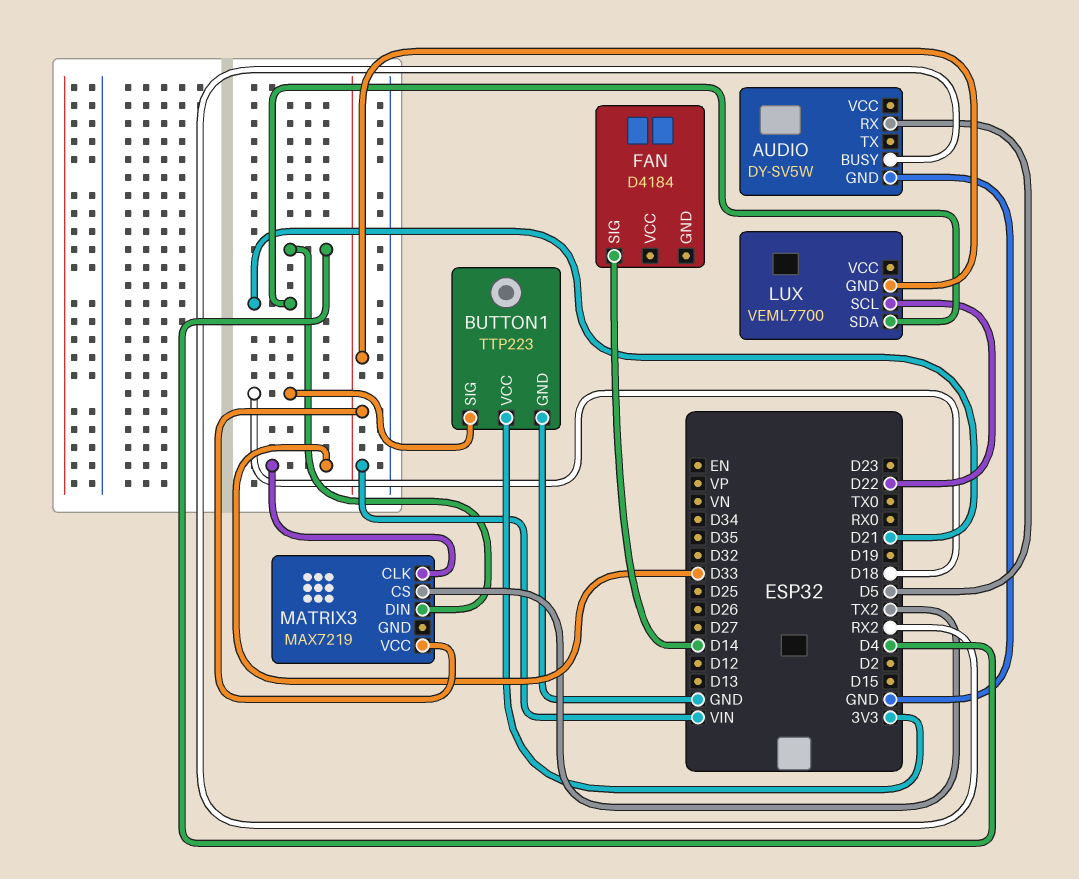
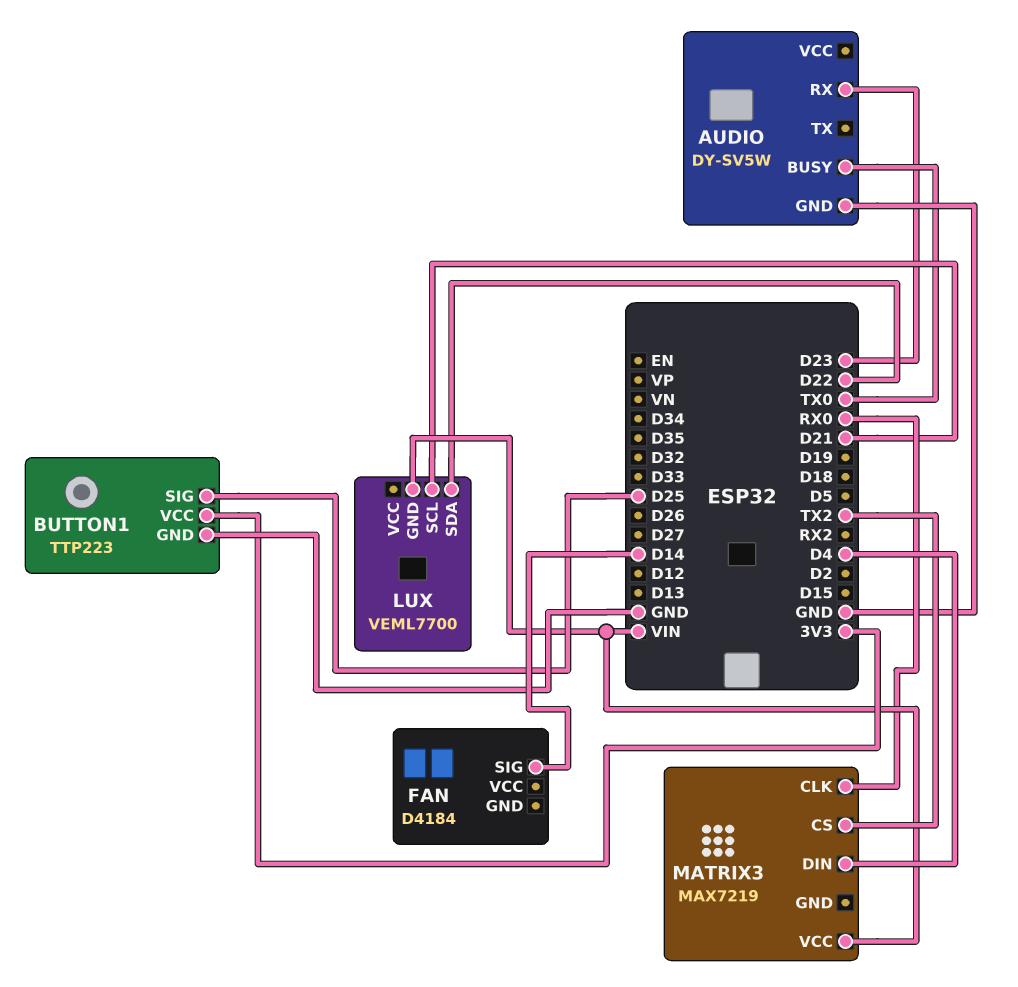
AUDIO pin BUSY: RX2 -> TX0
AUDIO pin RX: D5 -> D23
BUTTON1 pin SIG: D18 -> D25
LUX pin SCL: D22 -> D21
LUX pin SDA: D21 -> D22
MATRIX3 pin CLK: D33 -> RX0

